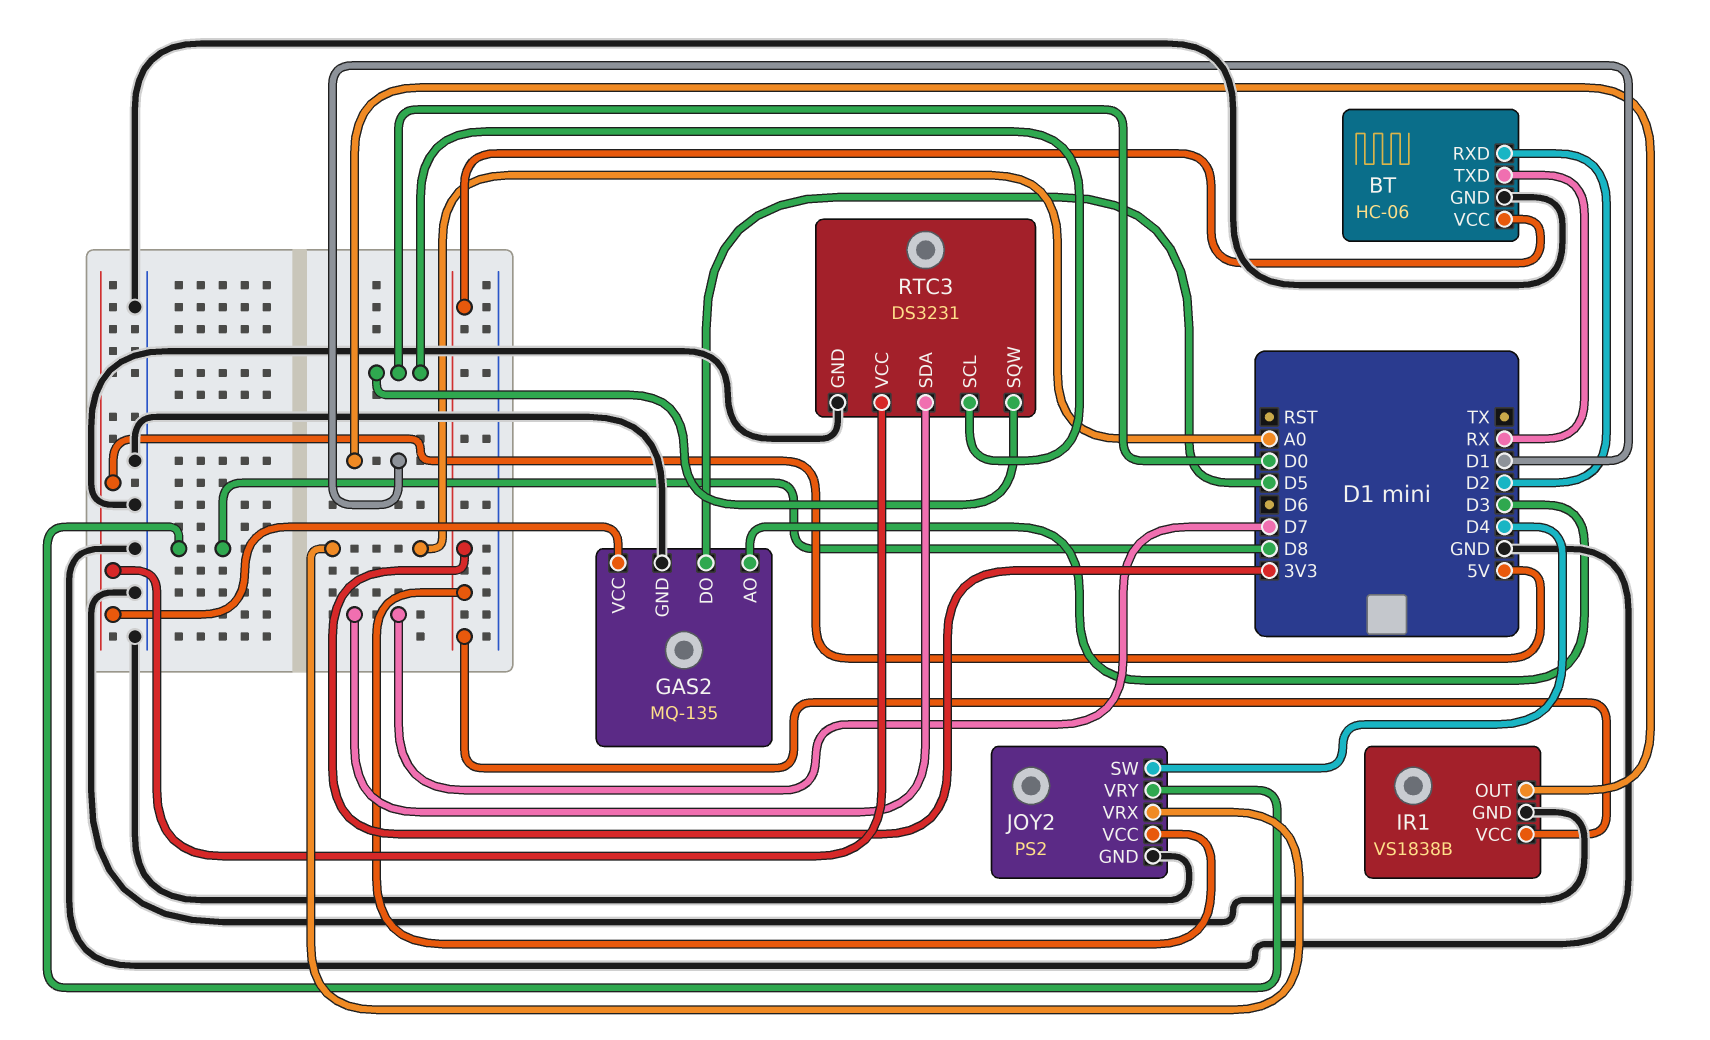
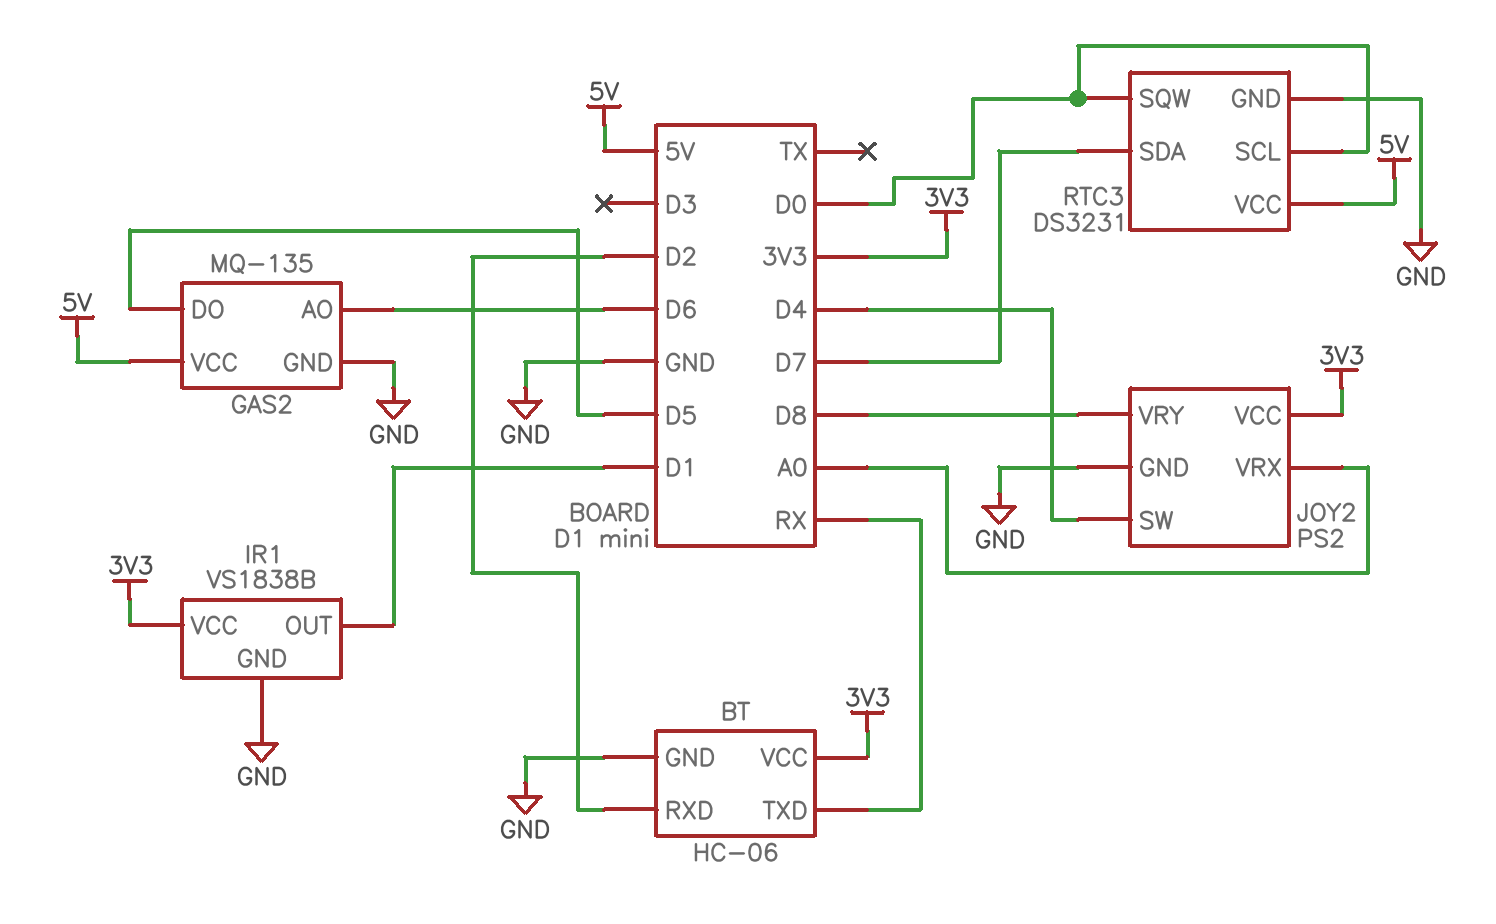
GAS2 pin AO: D3 -> D6

